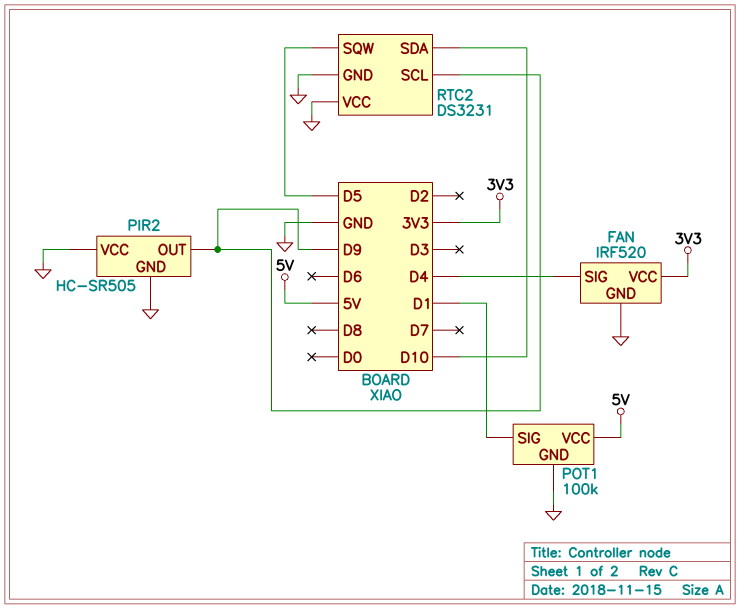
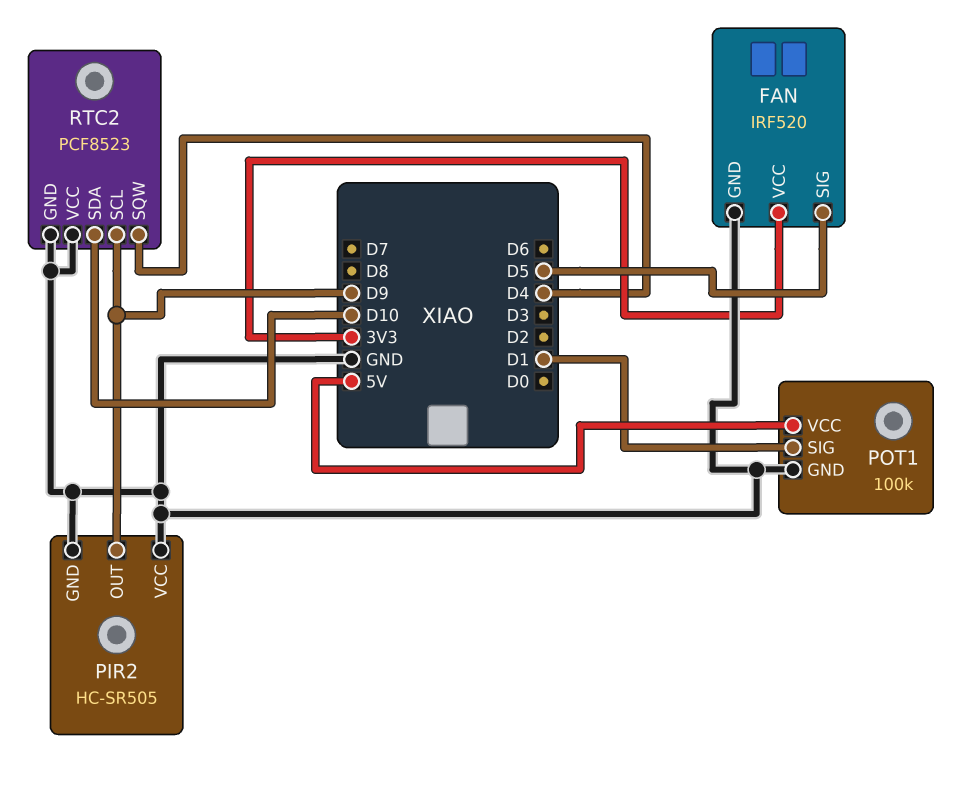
FAN pin SIG: D4 -> D5
RTC2: DS3231 -> PCF8523
RTC2 pin SQW: D5 -> D4

